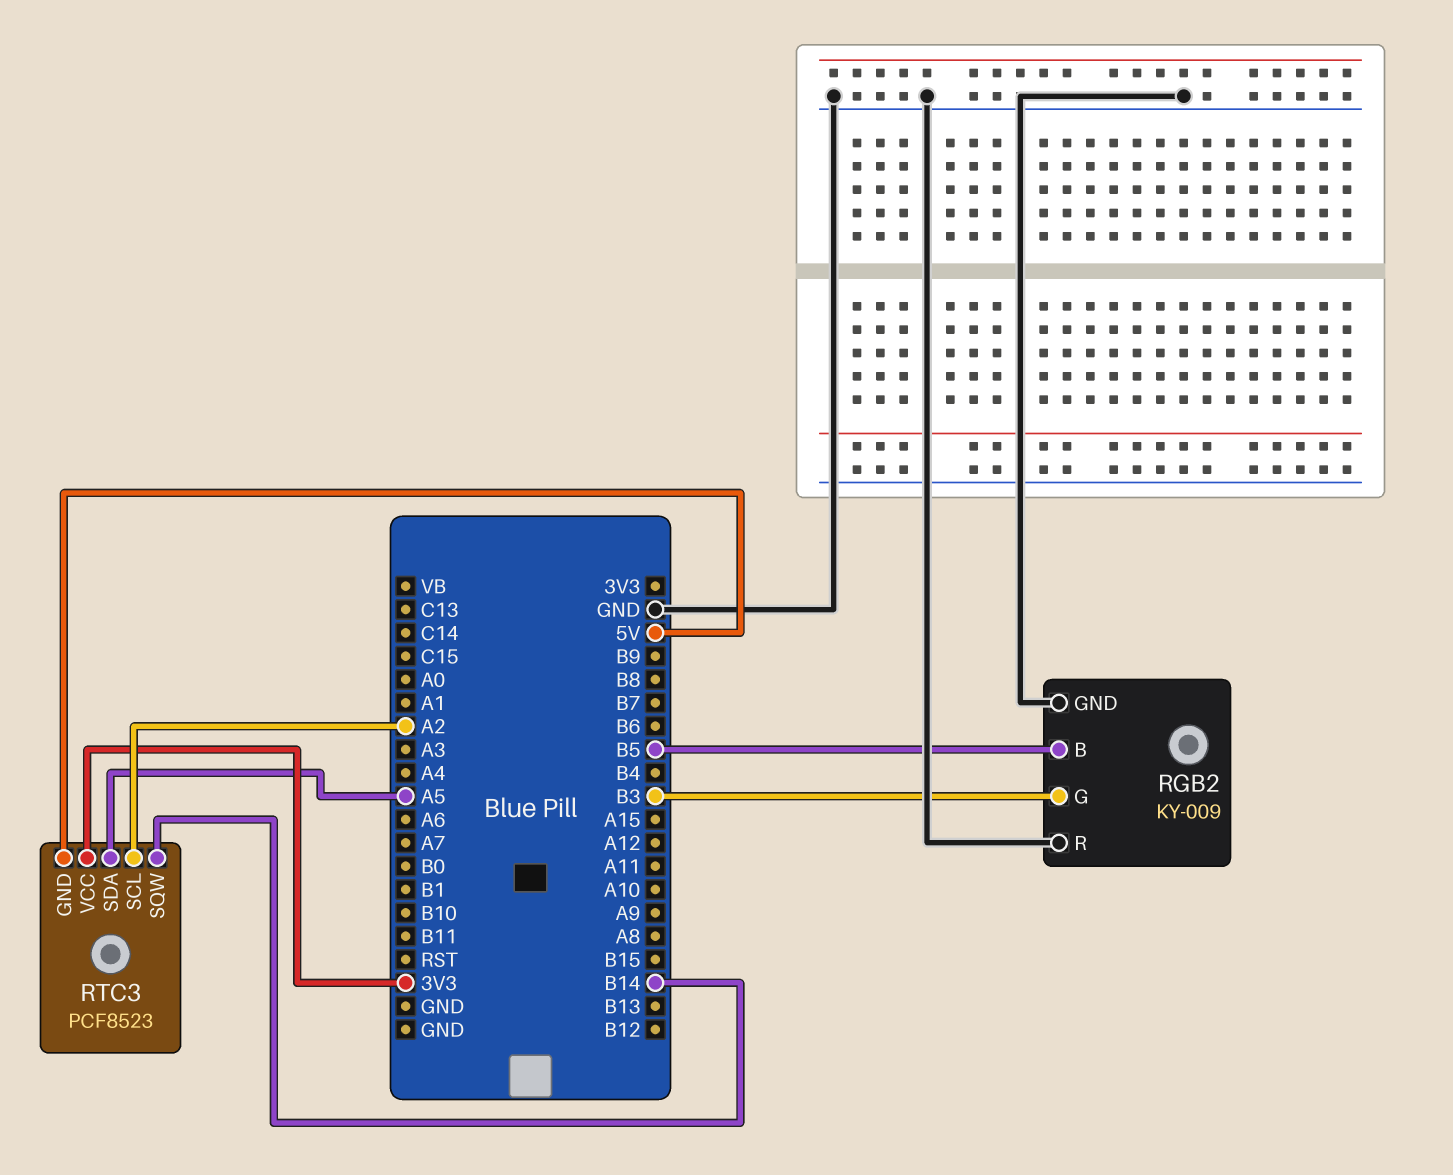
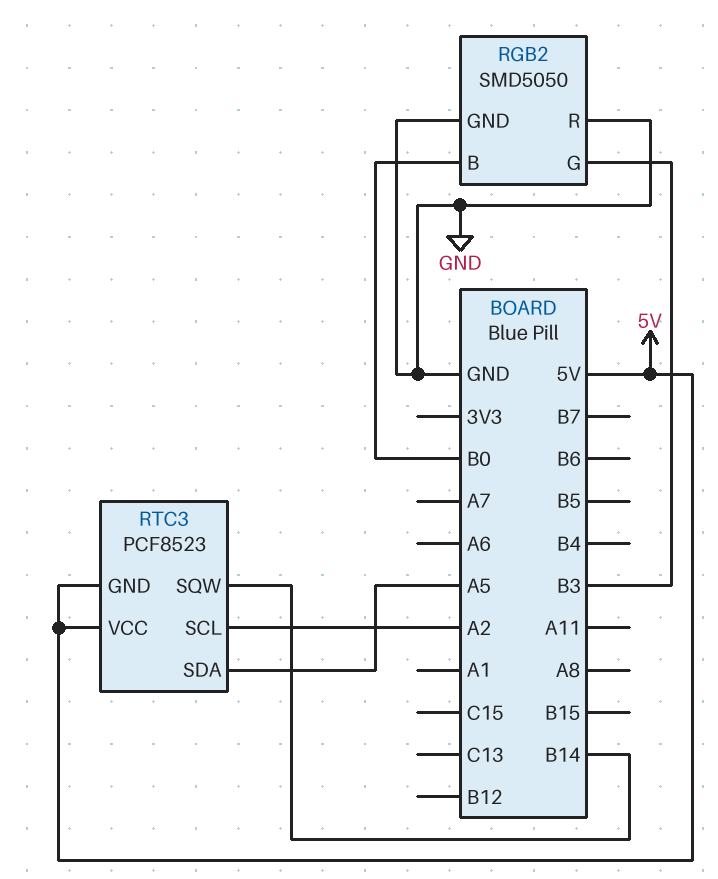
RGB2: KY-009 -> SMD5050
RGB2 pin B: B5 -> B0
RTC3 pin VCC: 3V3 -> 5V

